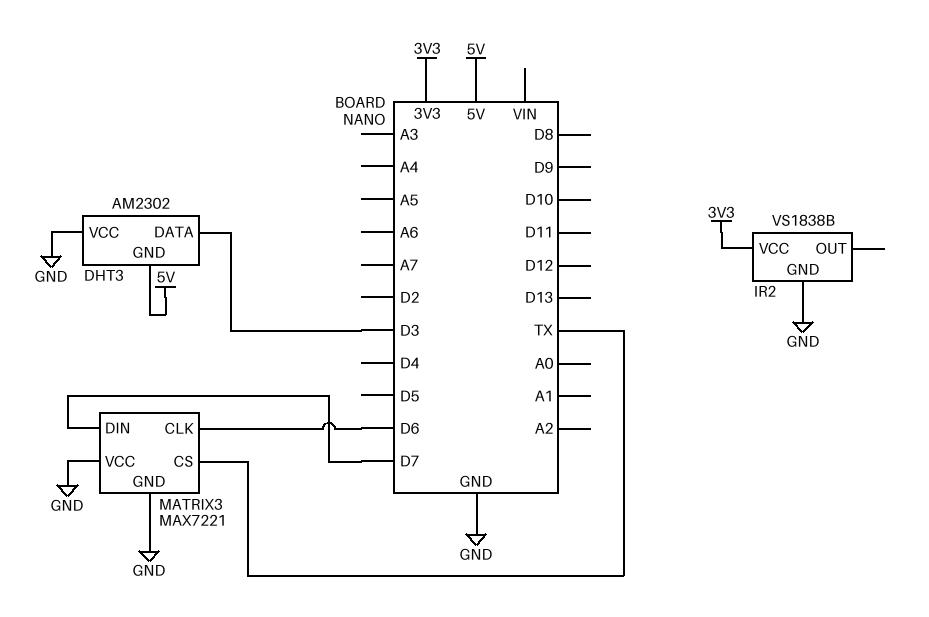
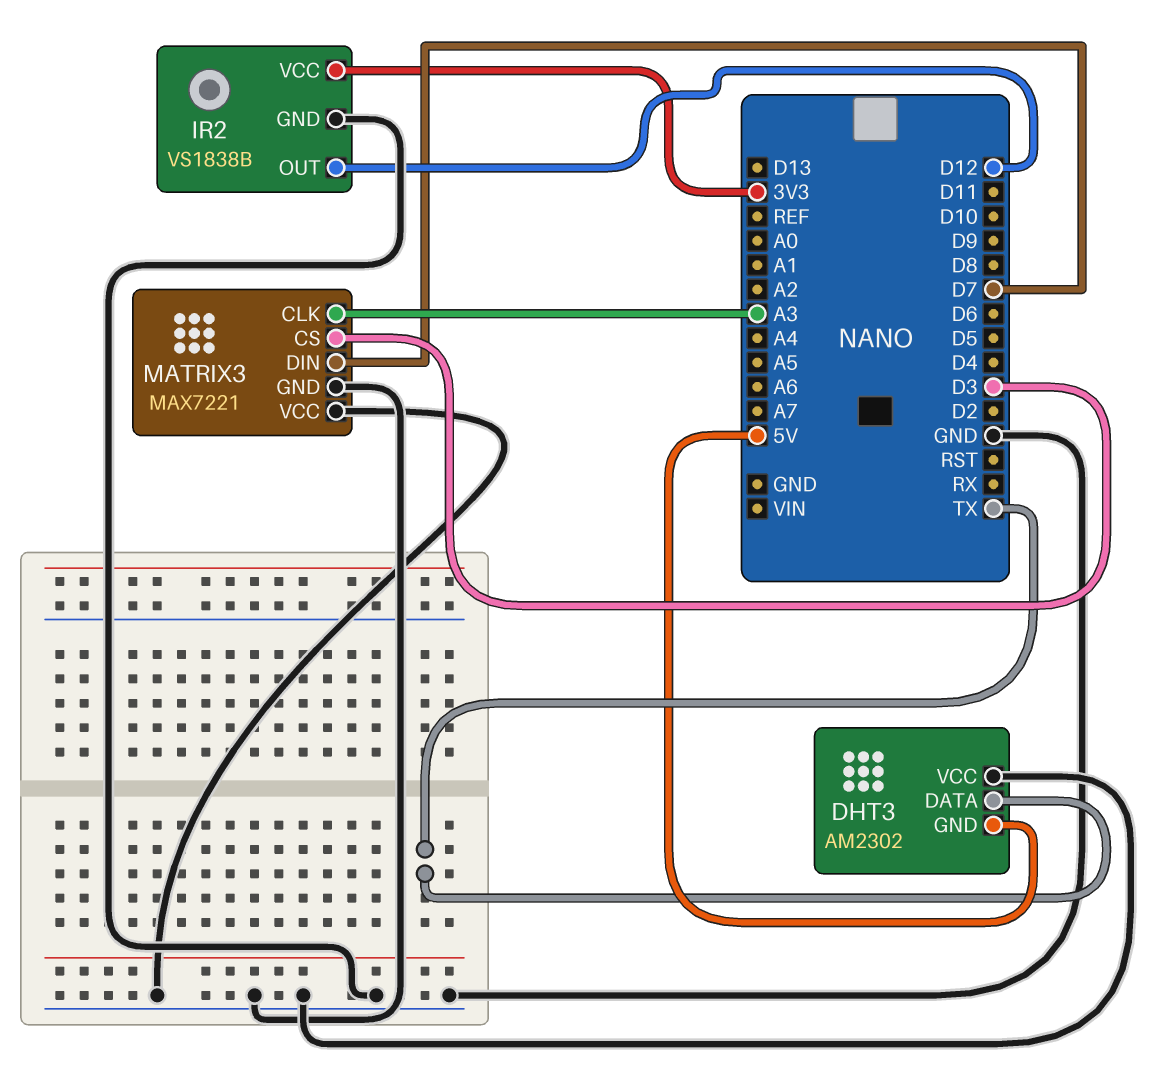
DHT3 pin DATA: D3 -> TX
IR2 pin OUT: none -> D12
MATRIX3 pin CLK: D6 -> A3
MATRIX3 pin CS: TX -> D3

